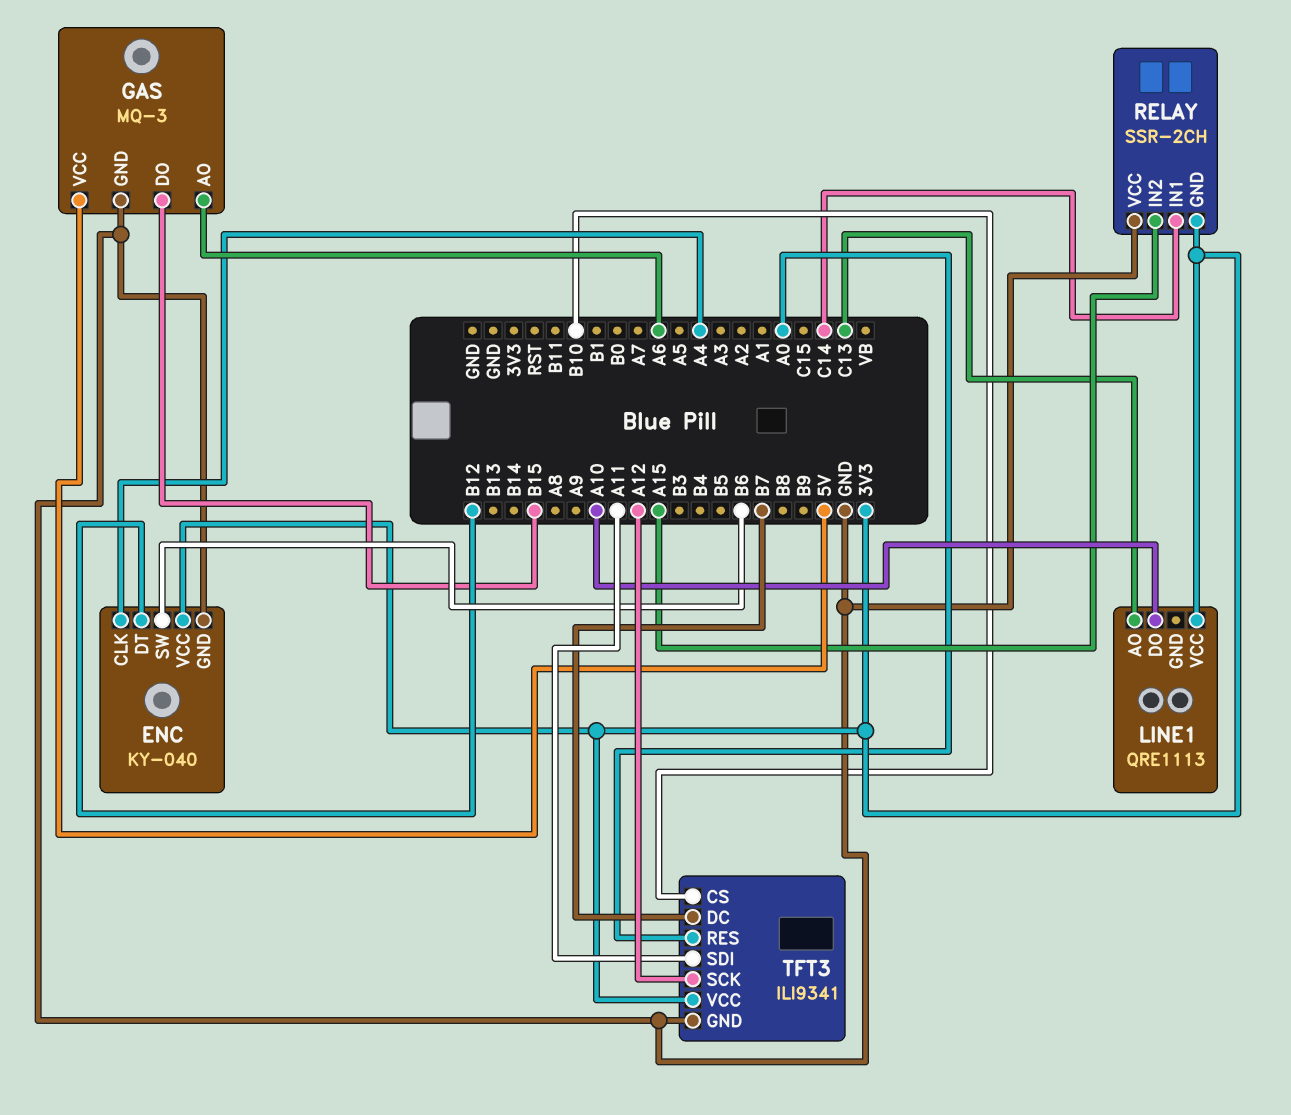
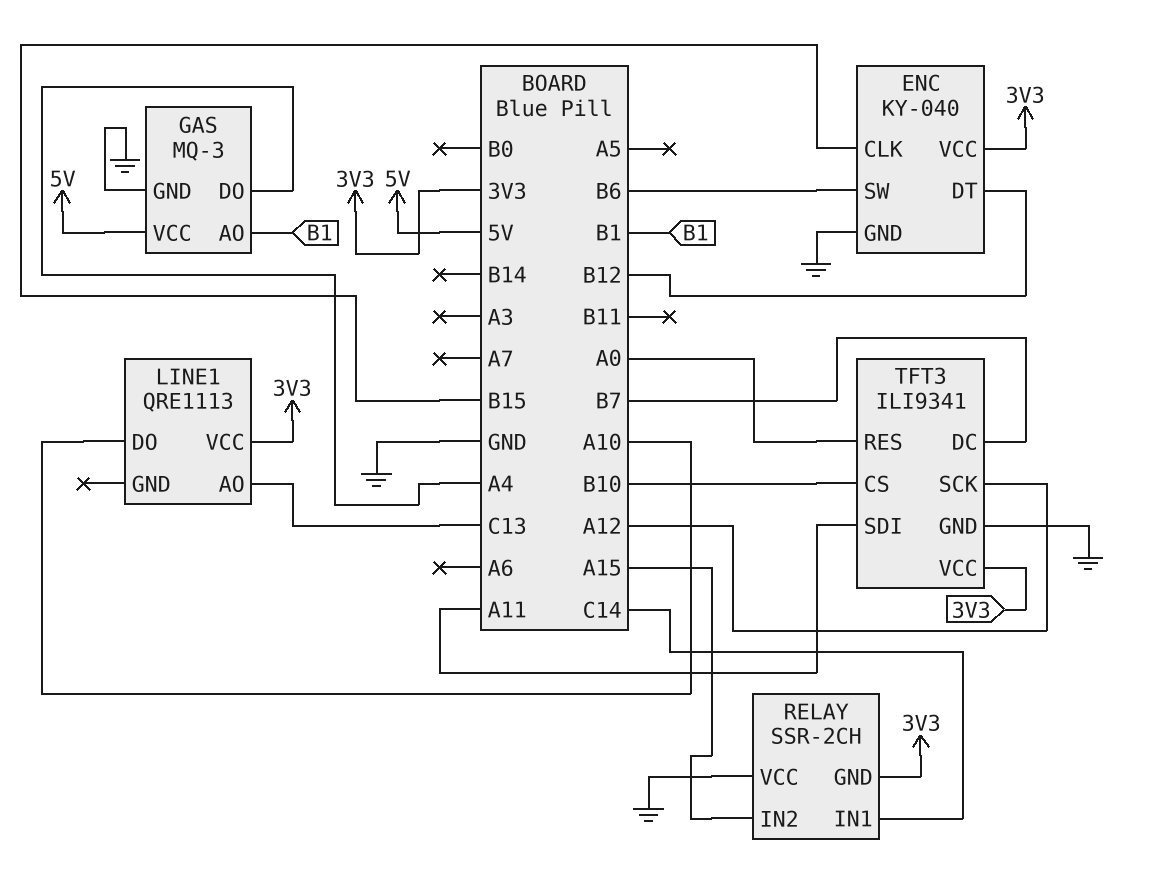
ENC pin CLK: A4 -> B15
GAS pin AO: A6 -> B1
GAS pin DO: B15 -> A4

